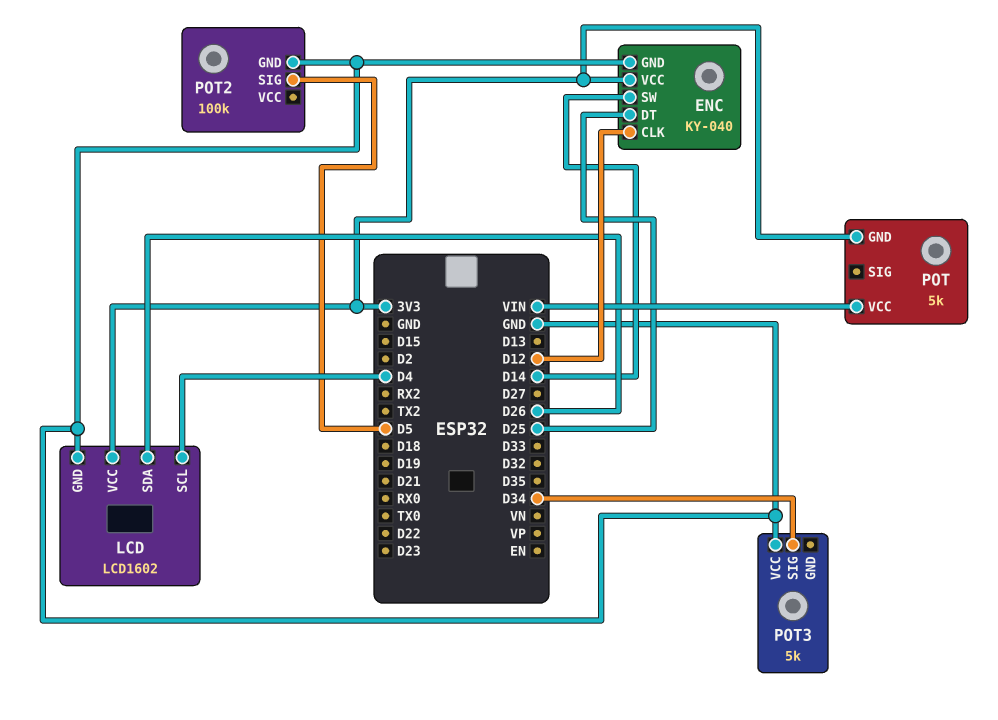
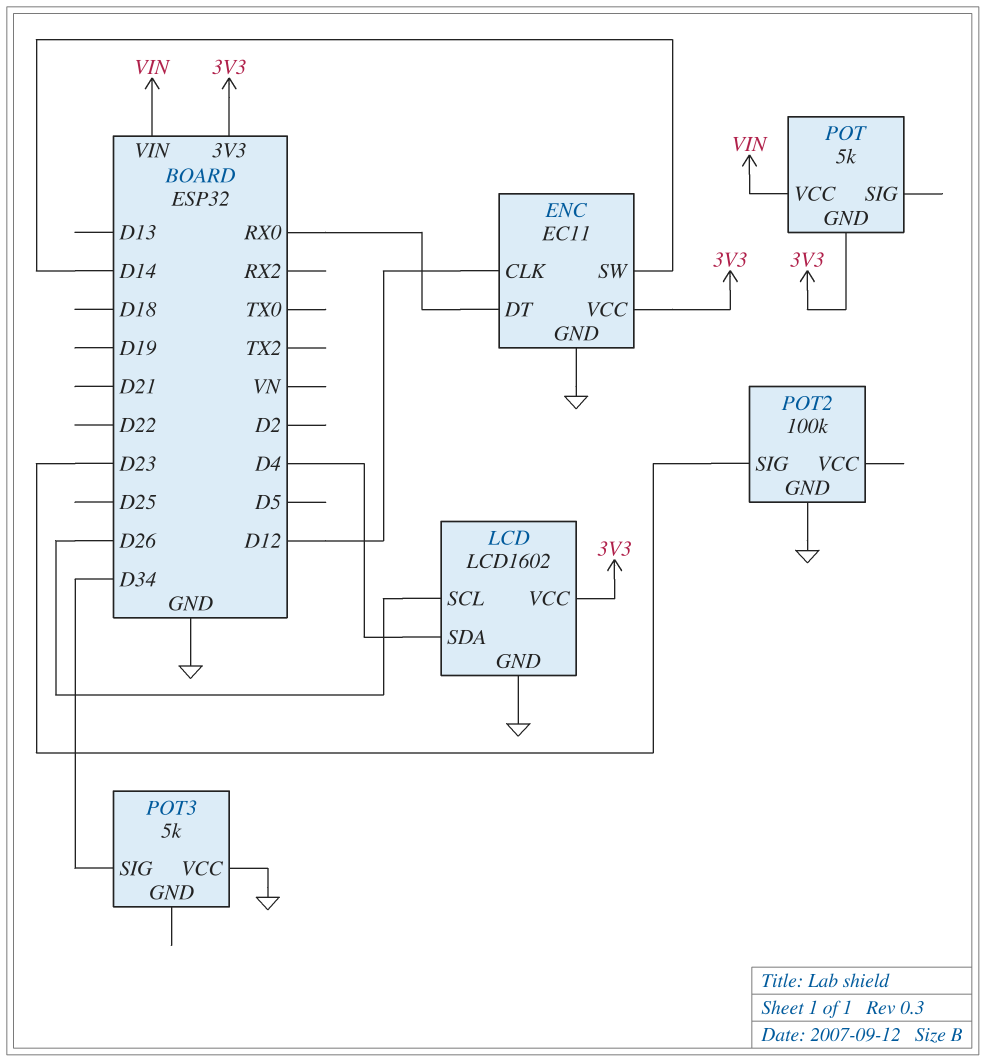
ENC: KY-040 -> EC11
ENC pin DT: D25 -> RX0
LCD pin SCL: D4 -> D26
LCD pin SDA: D26 -> D4
POT2 pin SIG: D5 -> D23

